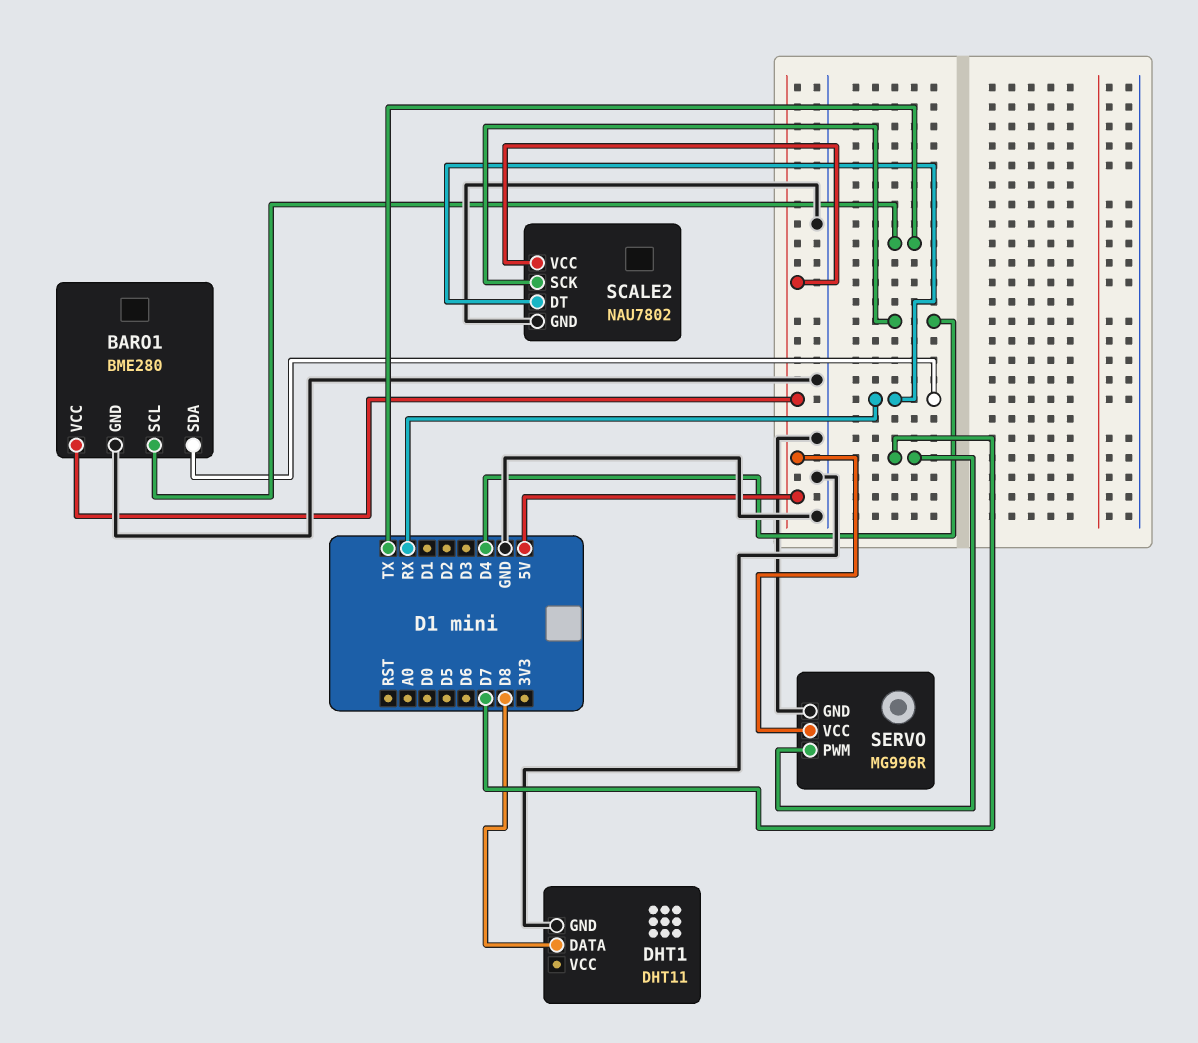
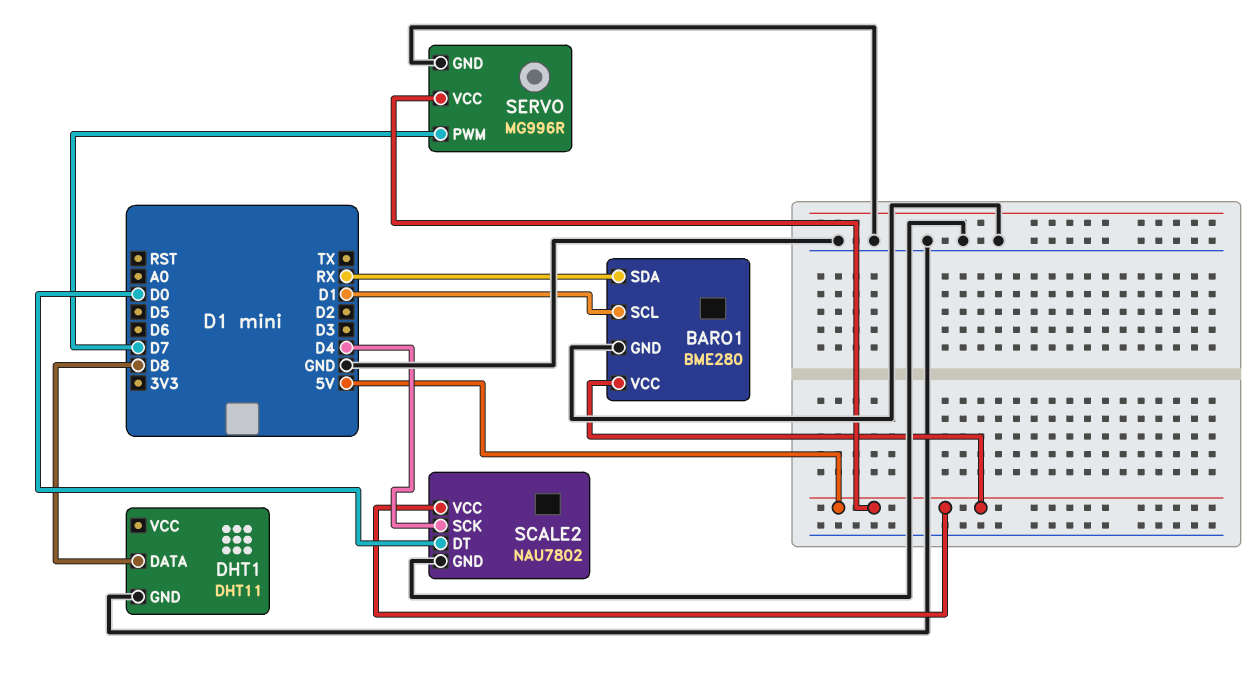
BARO1 pin SCL: TX -> D1
SCALE2 pin DT: RX -> D0

